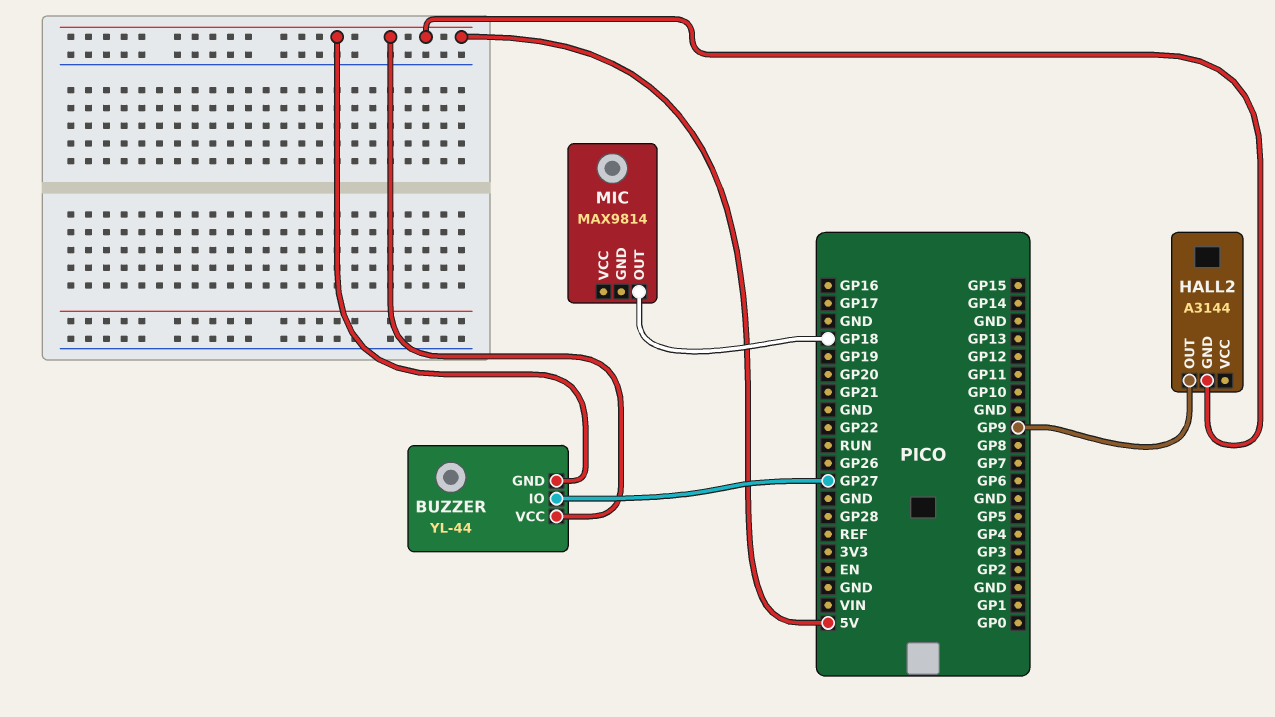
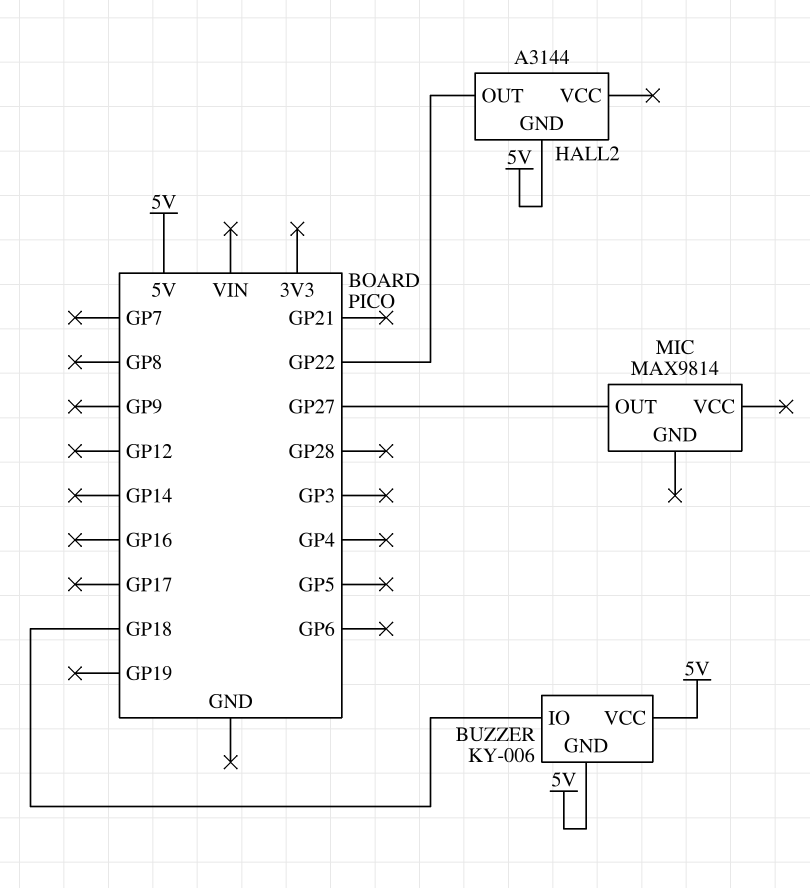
BUZZER: YL-44 -> KY-006
BUZZER pin IO: GP27 -> GP18
HALL2 pin OUT: GP9 -> GP22
MIC pin OUT: GP18 -> GP27

